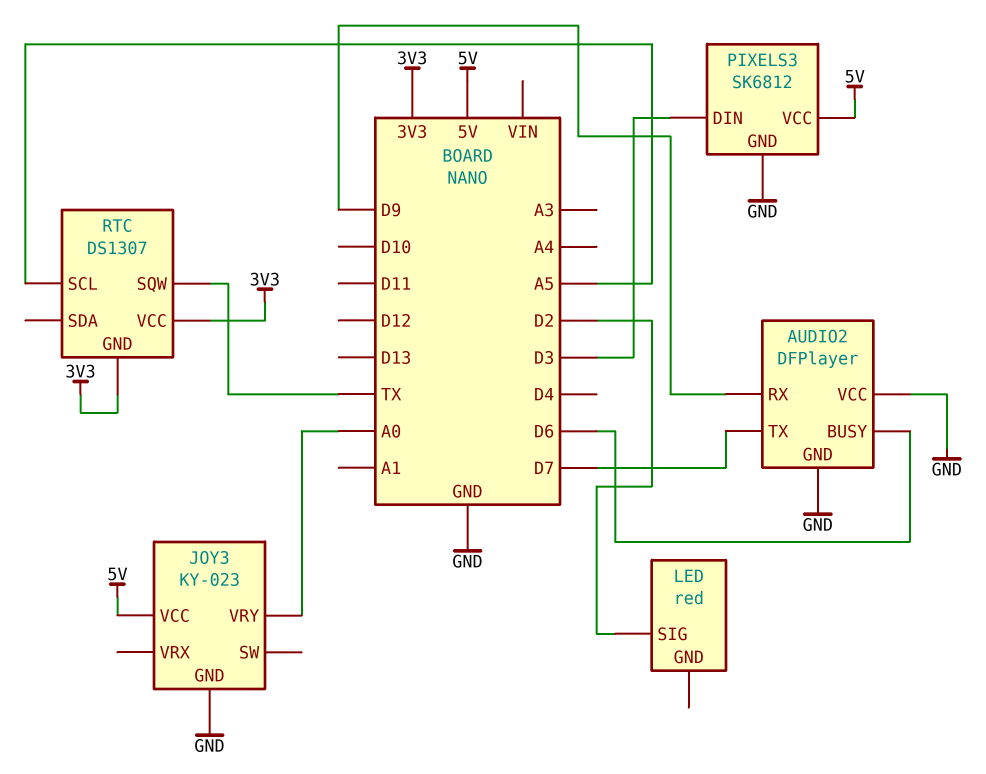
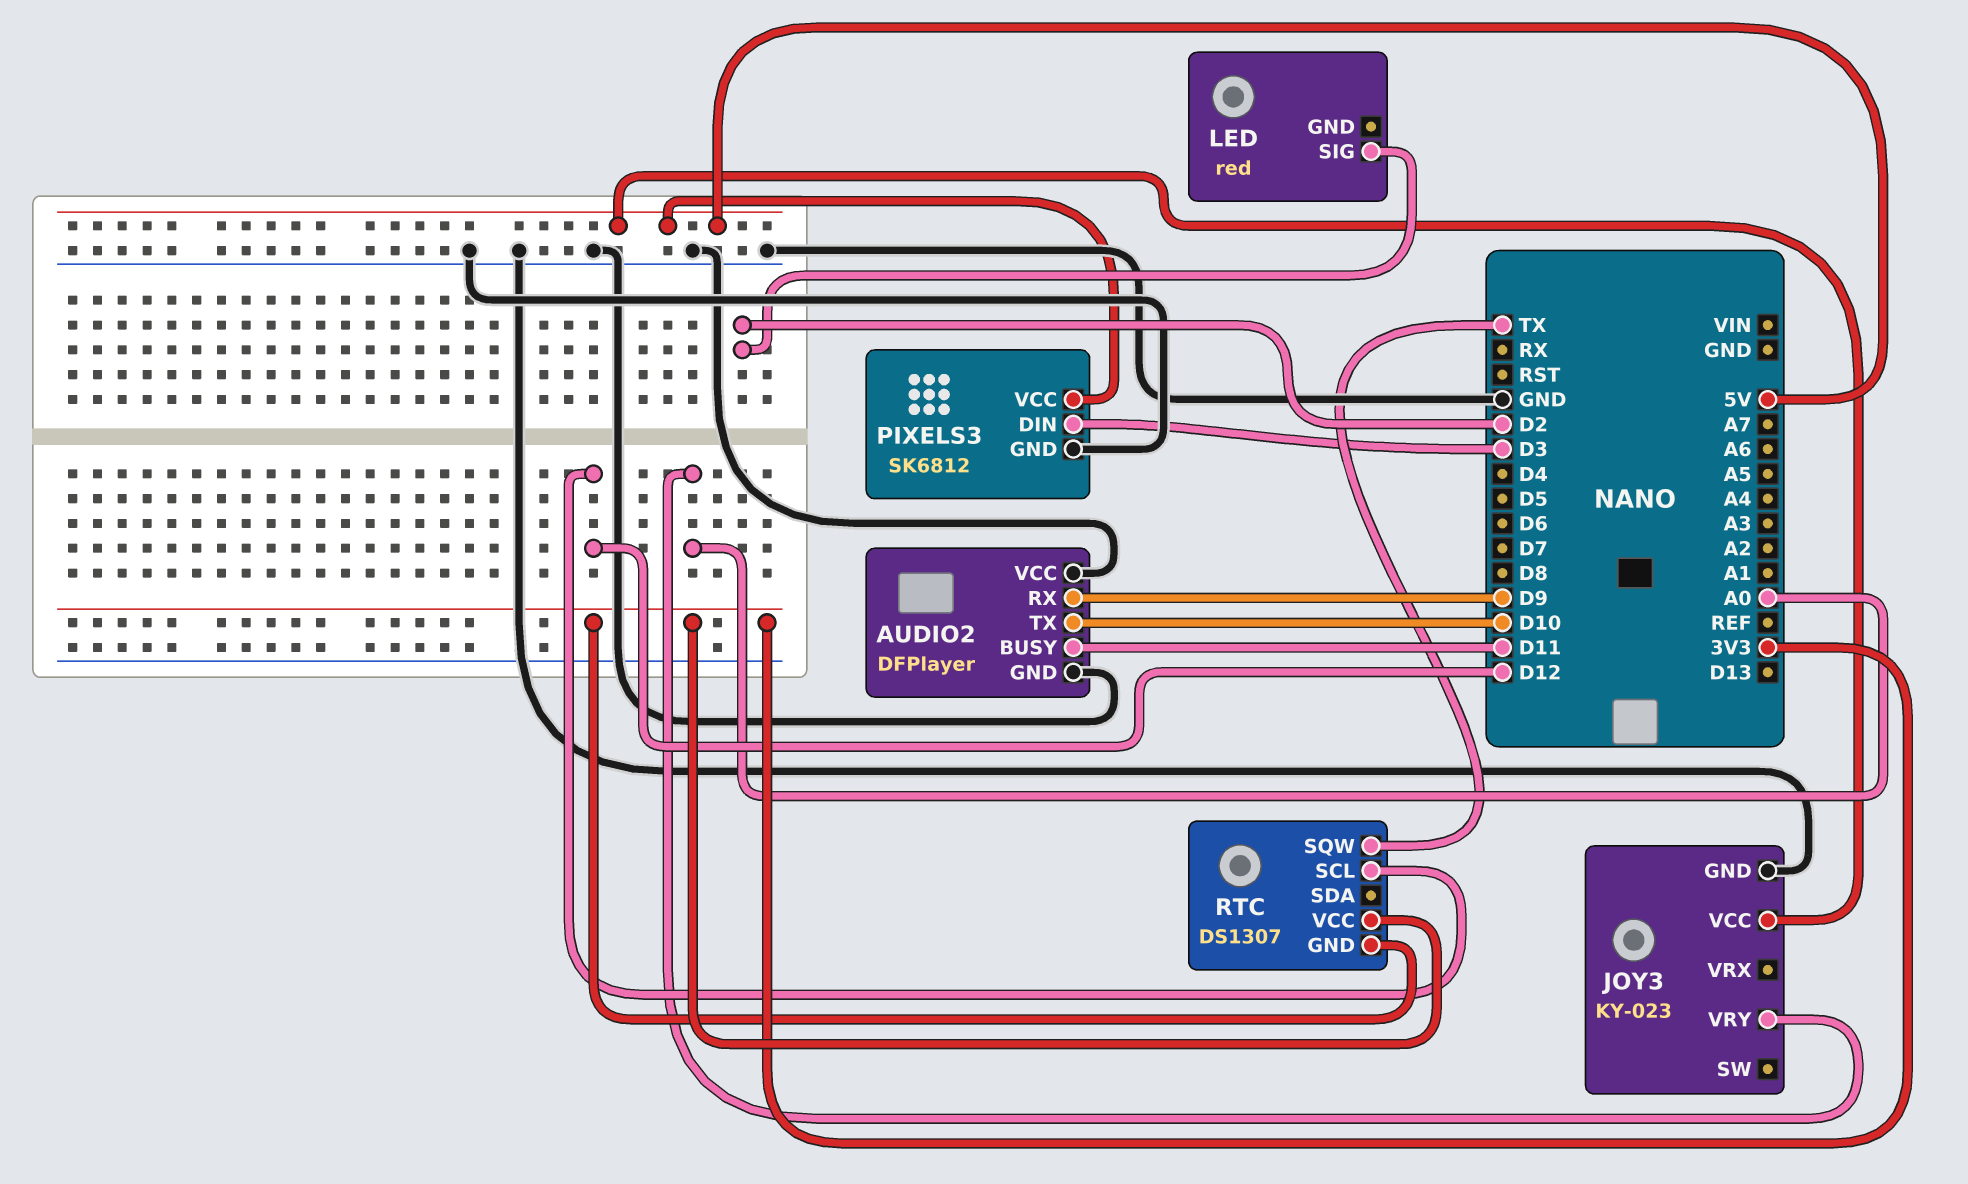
AUDIO2 pin BUSY: D6 -> D11
AUDIO2 pin TX: D7 -> D10
RTC pin SCL: A5 -> D12

